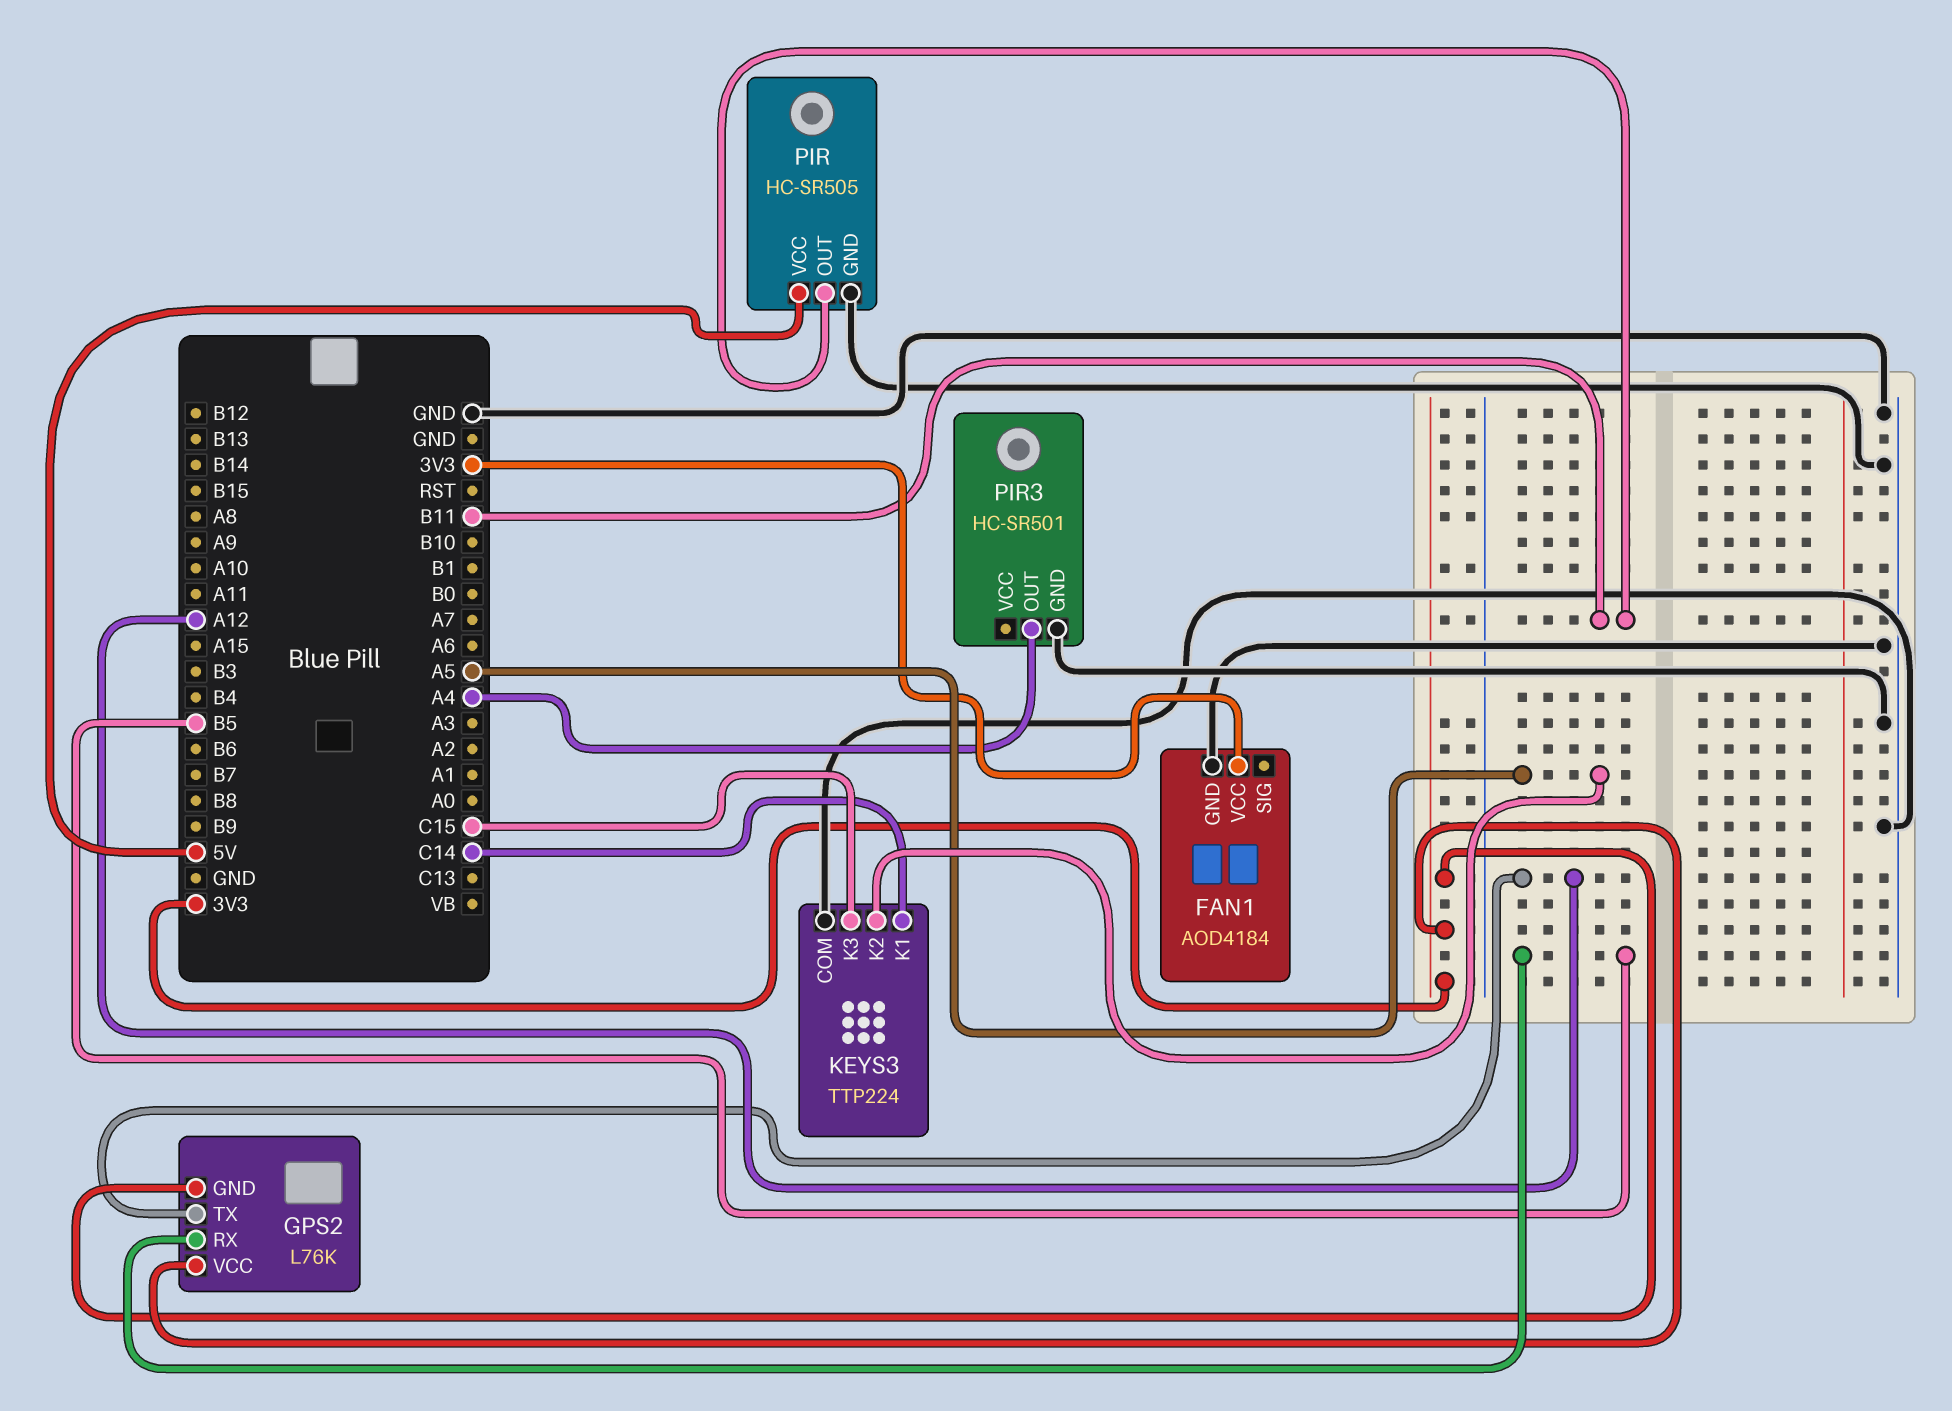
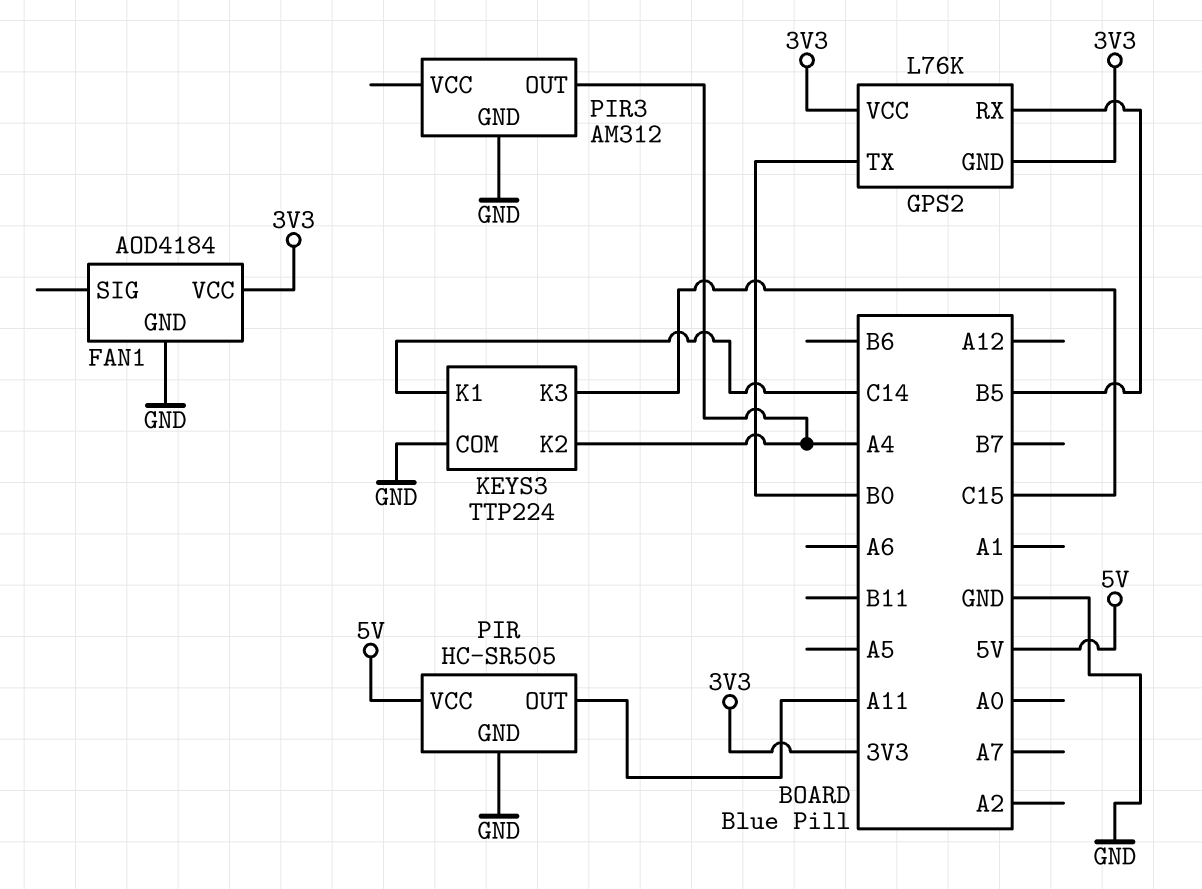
GPS2 pin TX: A12 -> B0
KEYS3 pin K2: A5 -> A4
PIR pin OUT: B11 -> A11
PIR3: HC-SR501 -> AM312

